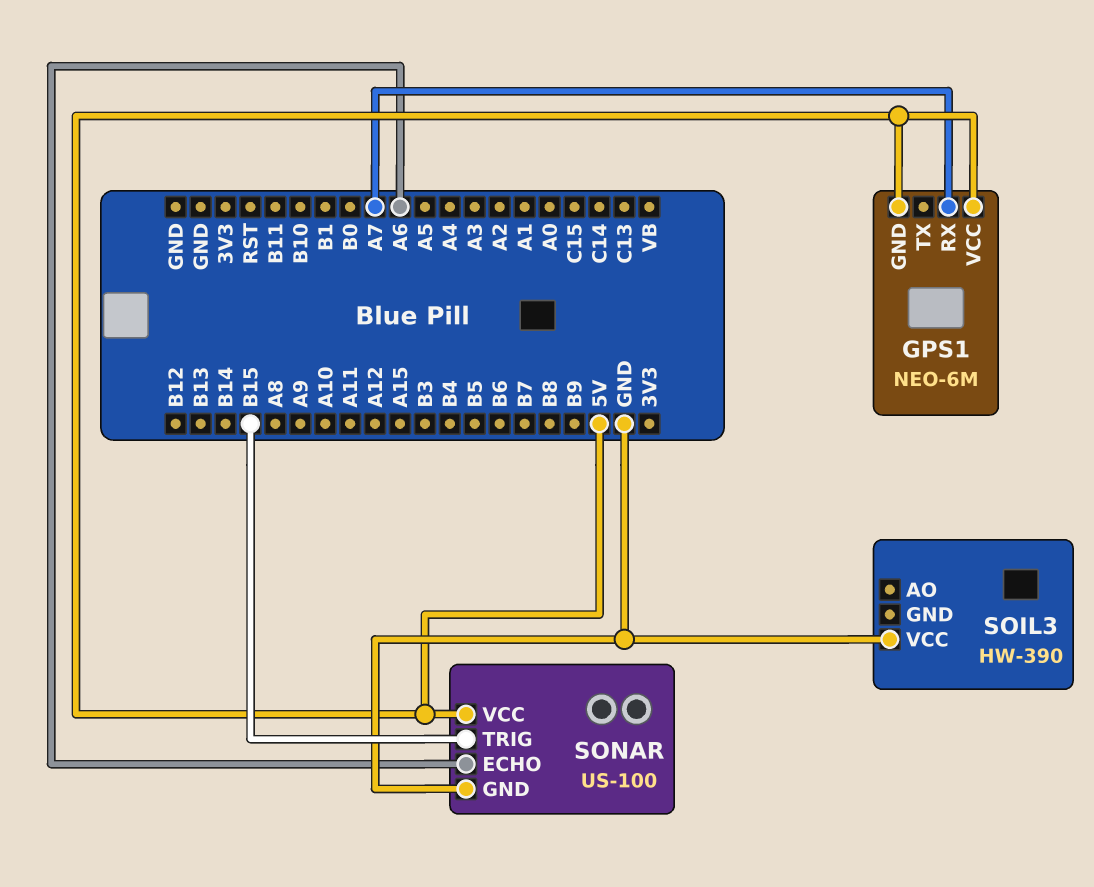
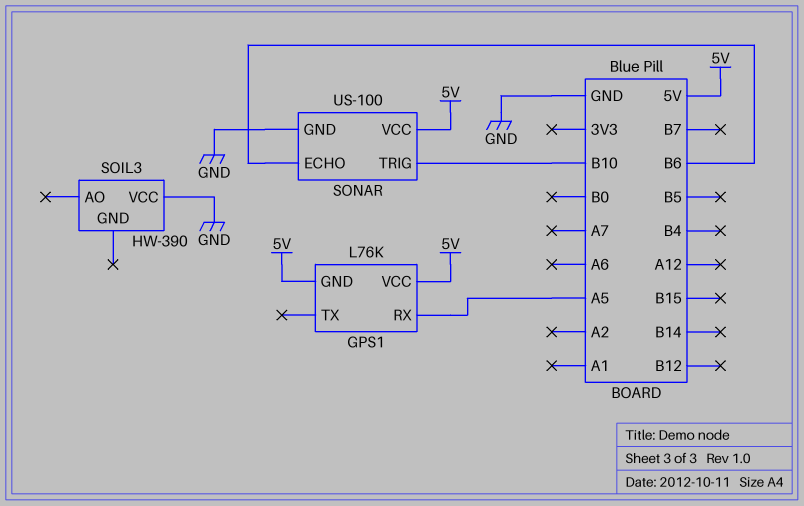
GPS1: NEO-6M -> L76K
GPS1 pin RX: A7 -> A5
SONAR pin ECHO: A6 -> B6
SONAR pin TRIG: B15 -> B10

